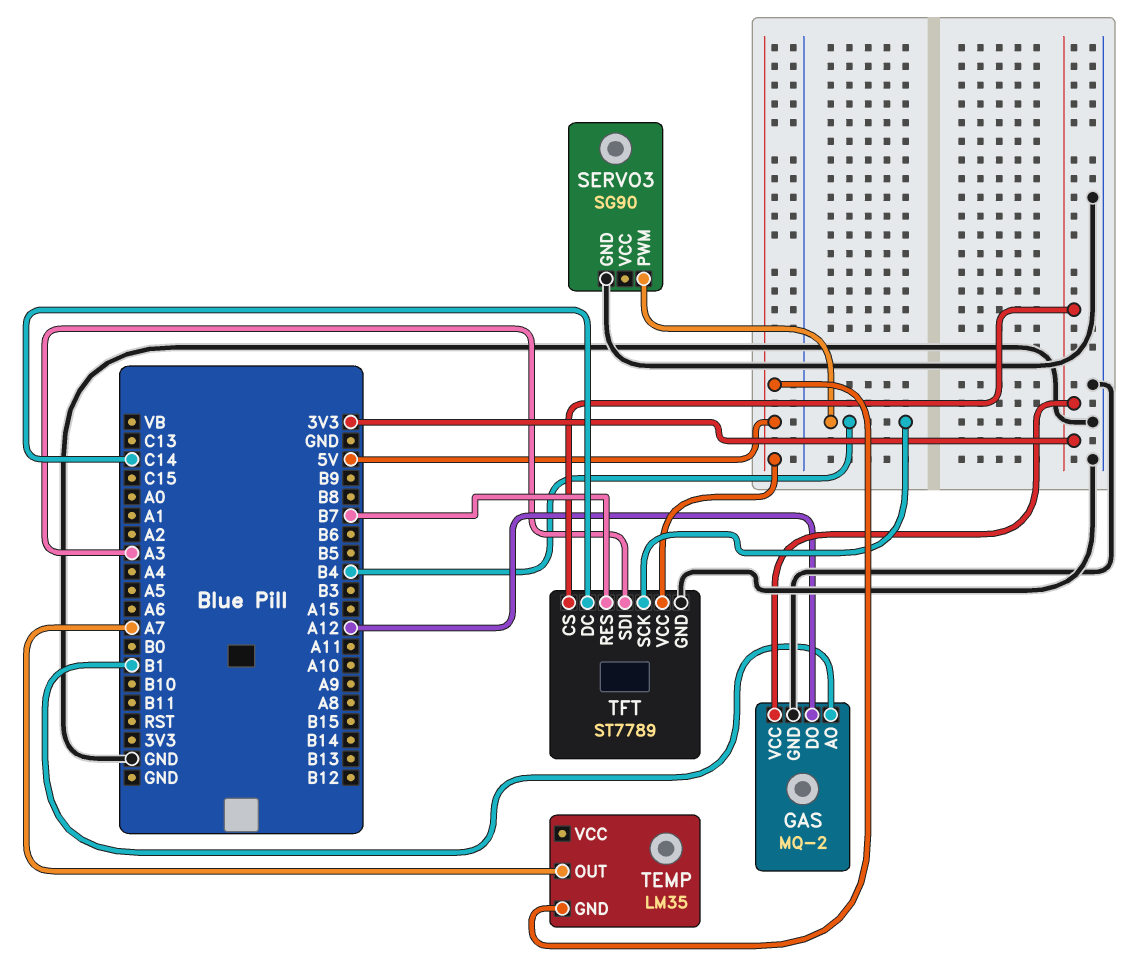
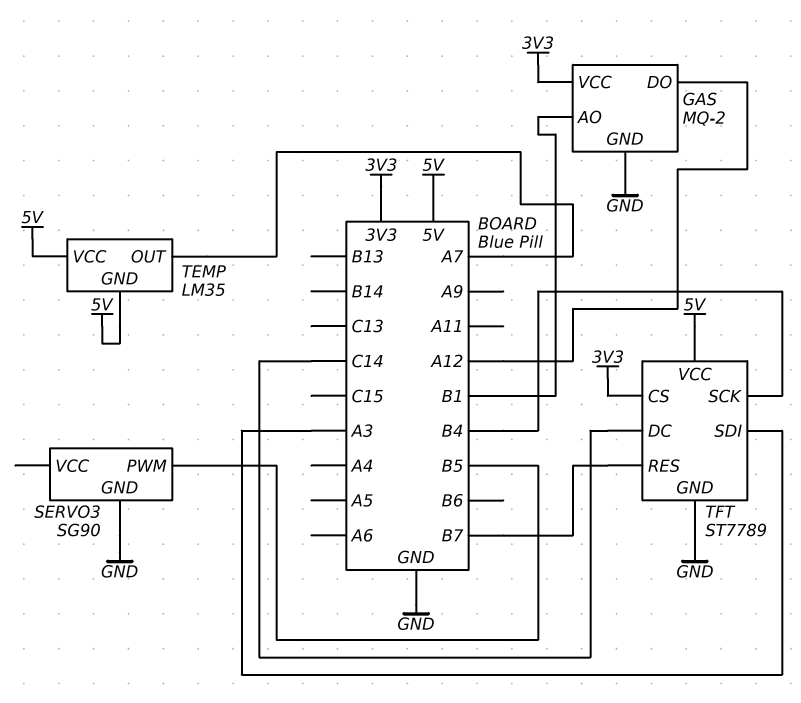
SERVO3 pin PWM: B4 -> B5
TEMP pin VCC: none -> 5V

